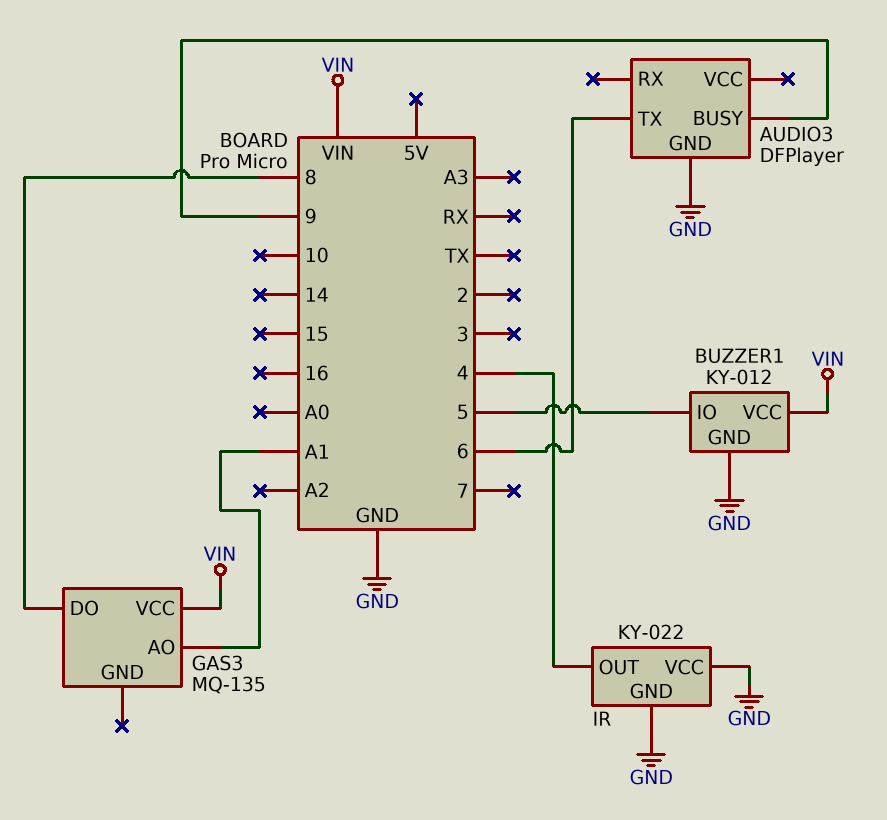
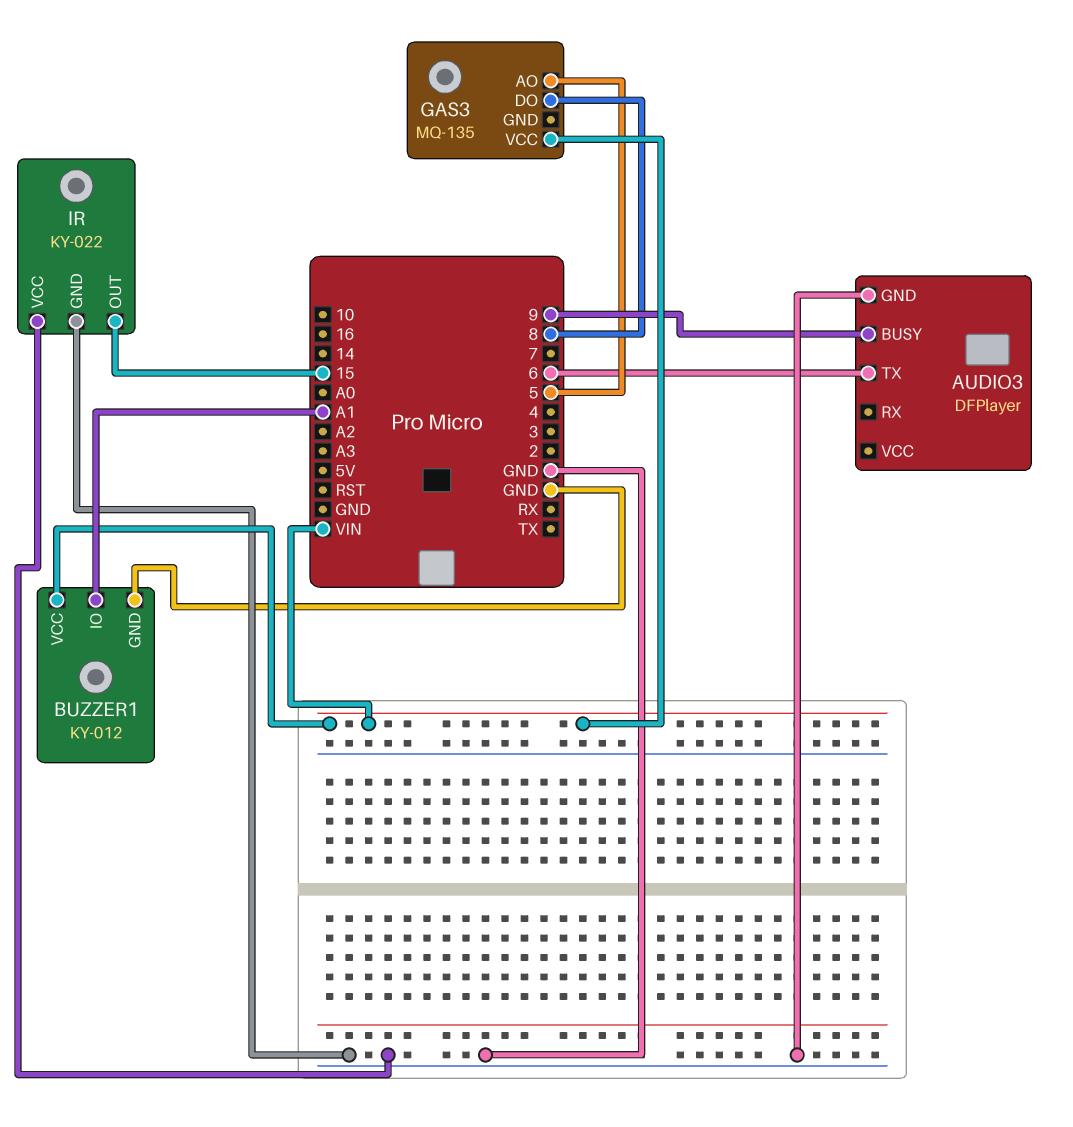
BUZZER1 pin IO: 5 -> A1
GAS3 pin AO: A1 -> 5
IR pin OUT: 4 -> 15

